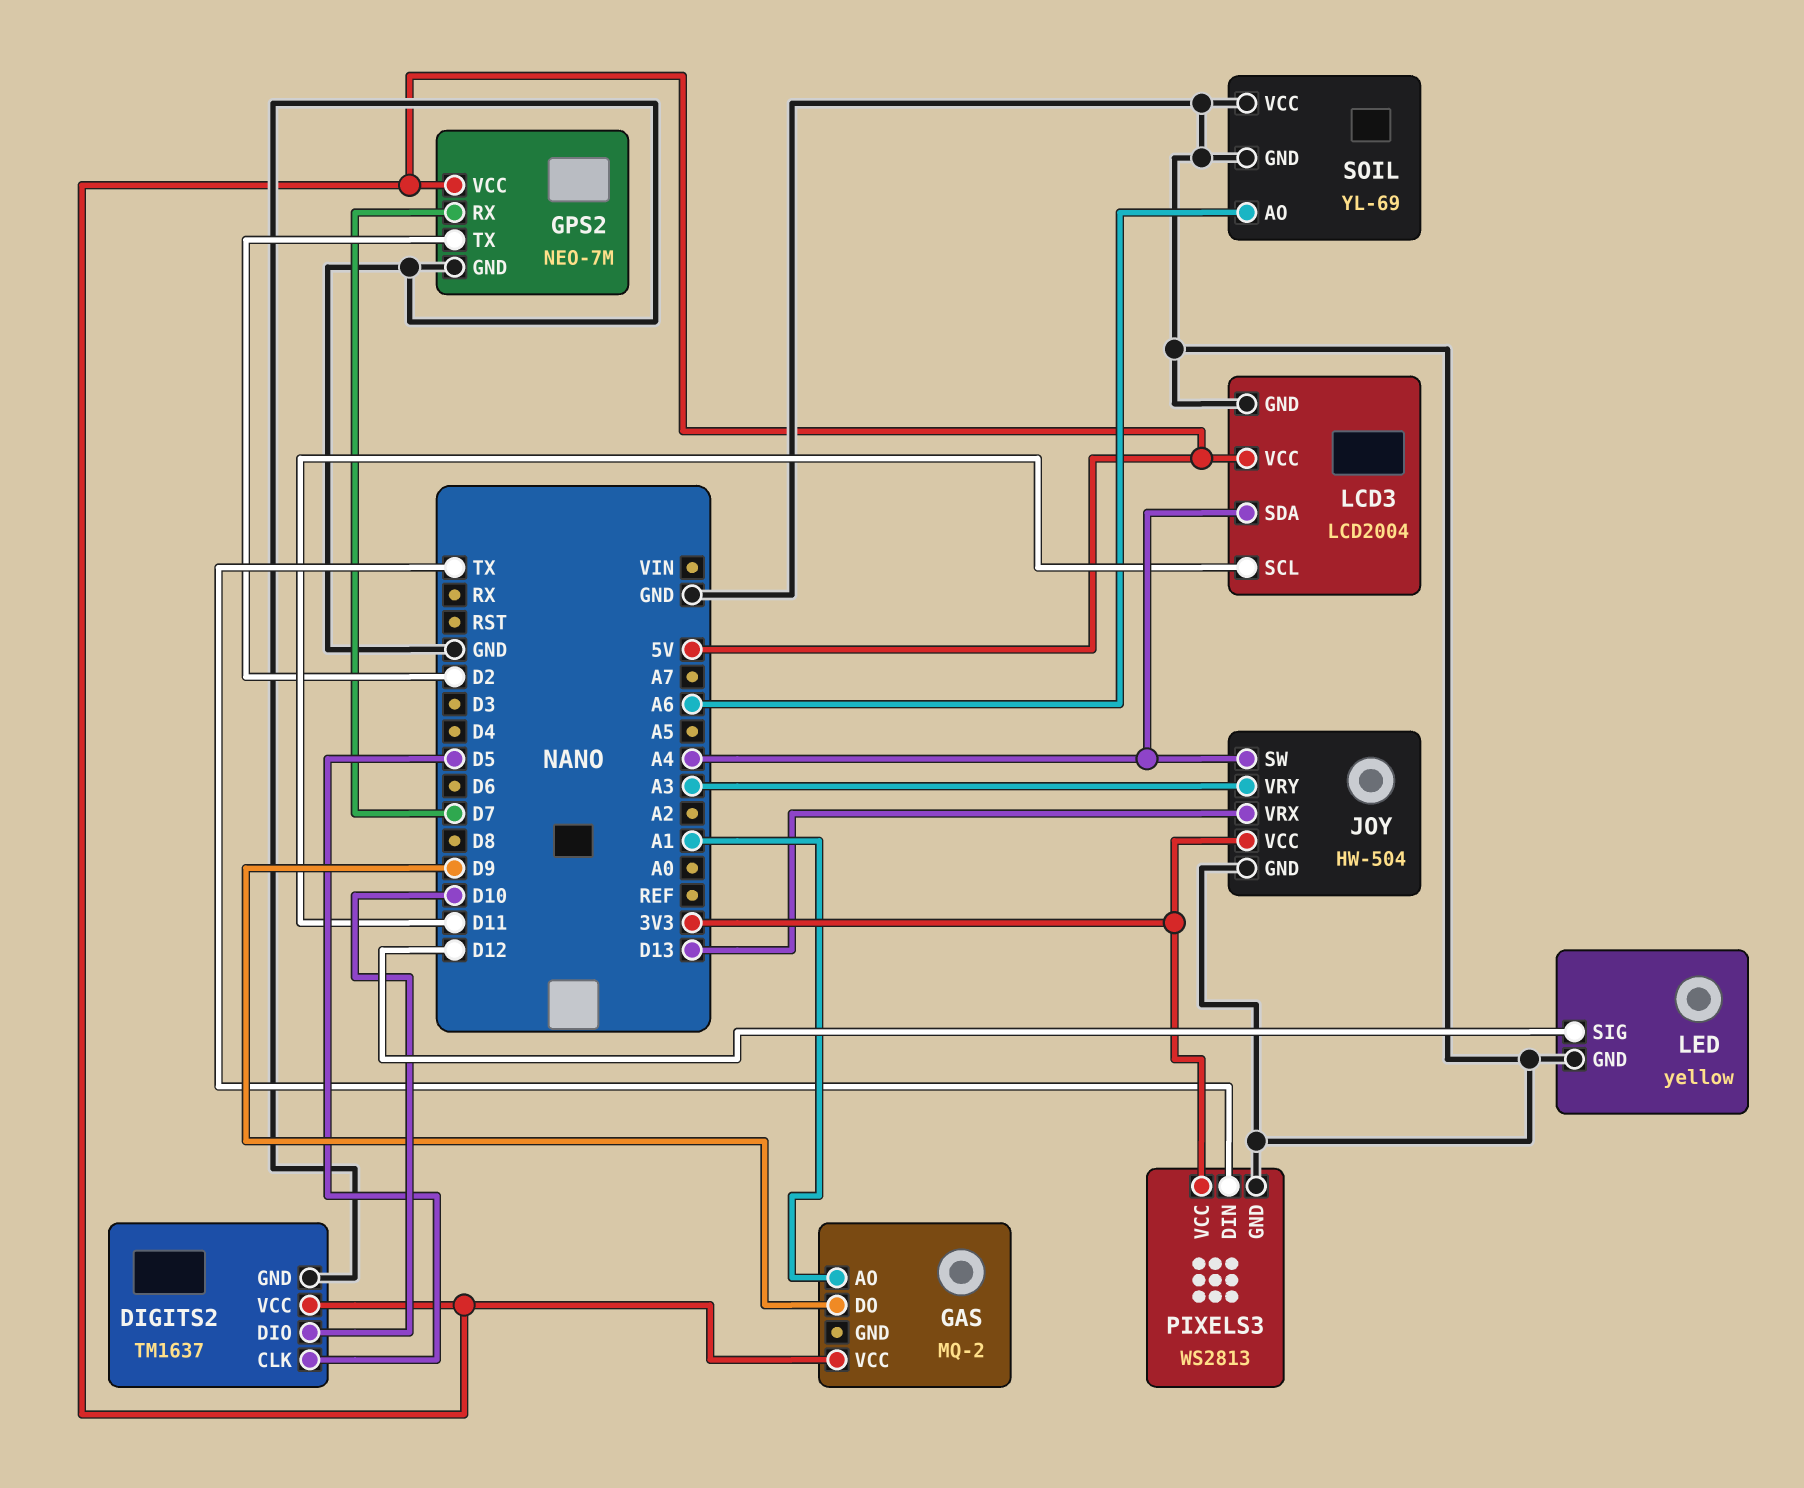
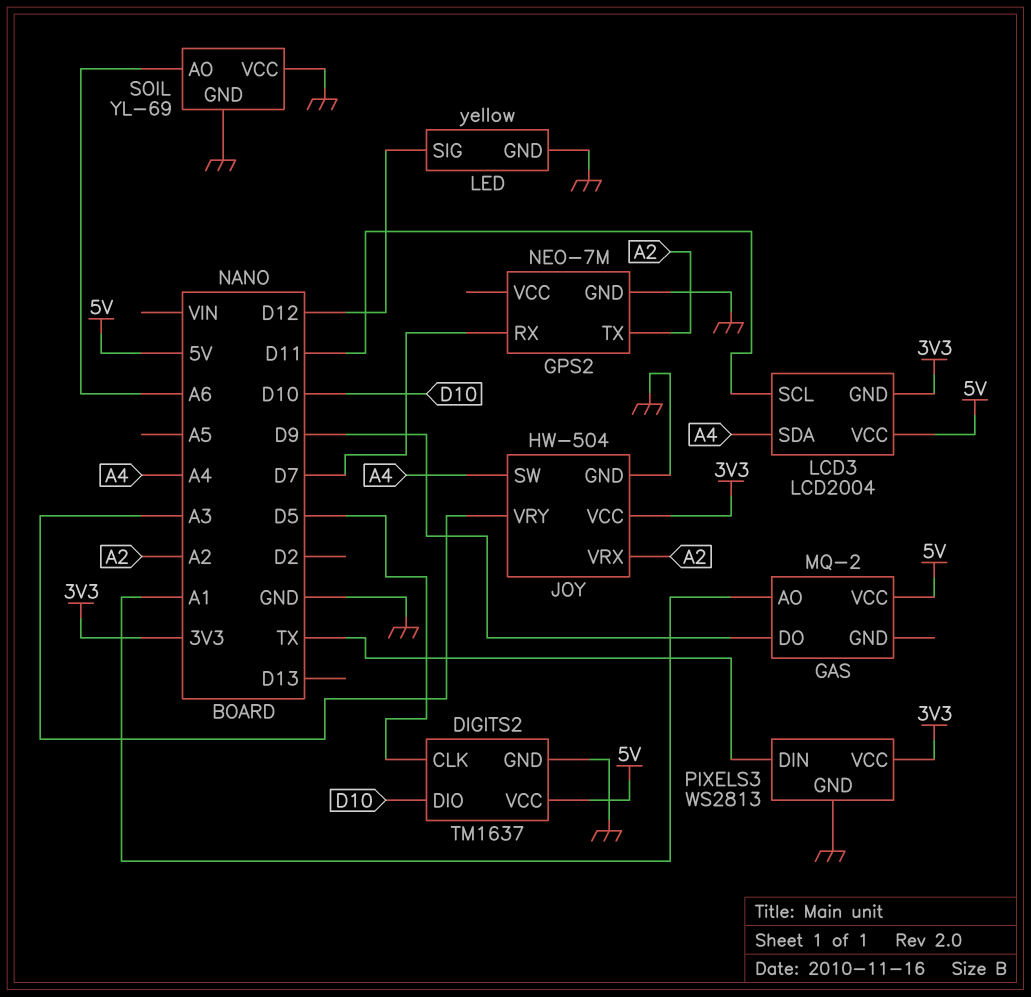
GPS2 pin TX: D2 -> A2
GPS2 pin VCC: 5V -> none
JOY pin VRX: D13 -> A2
LCD3 pin GND: GND -> 3V3

